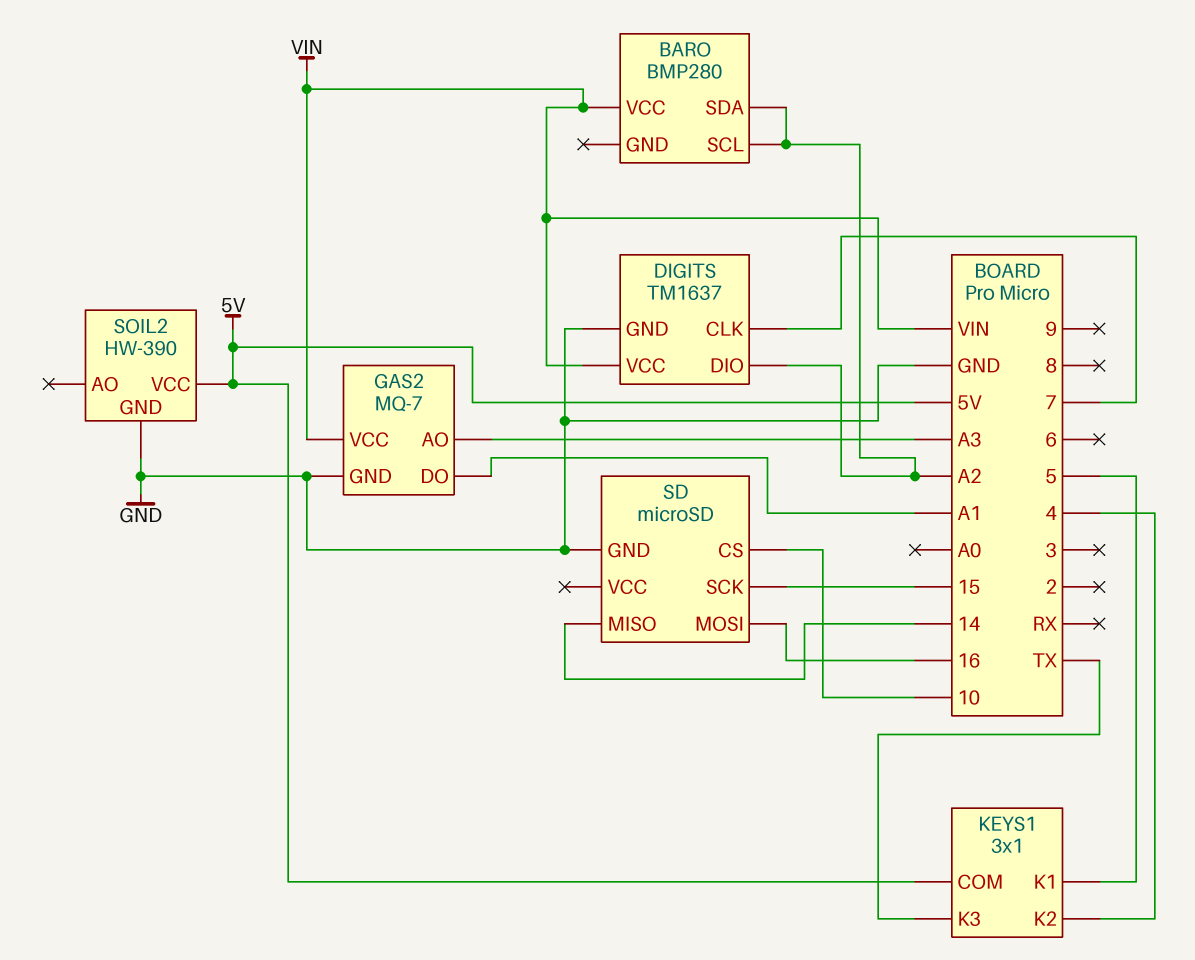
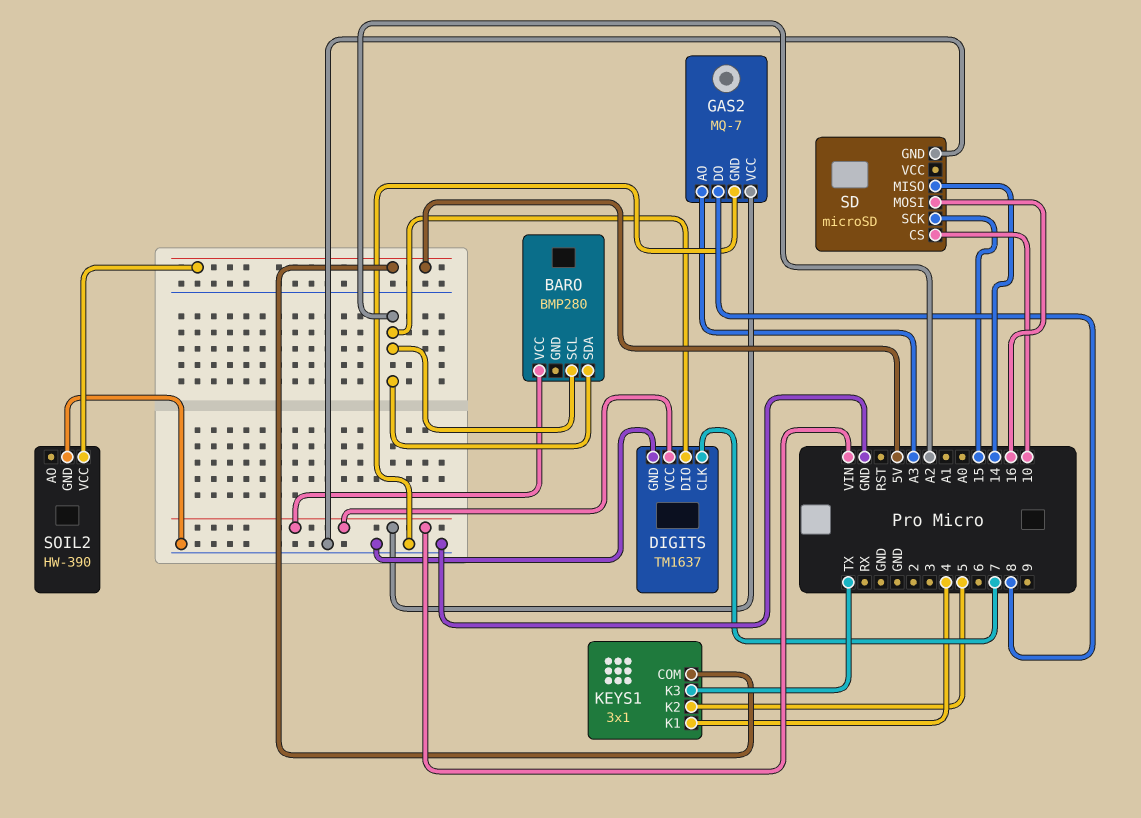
GAS2 pin DO: A1 -> 8
KEYS1 pin K1: 5 -> 4
KEYS1 pin K2: 4 -> 5

